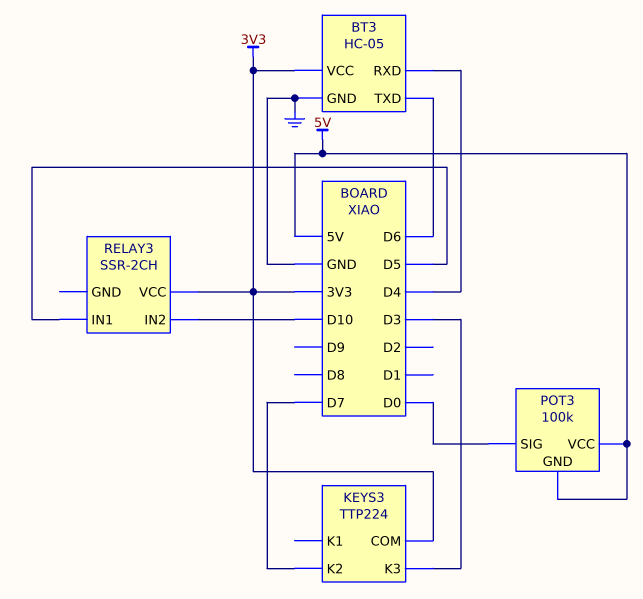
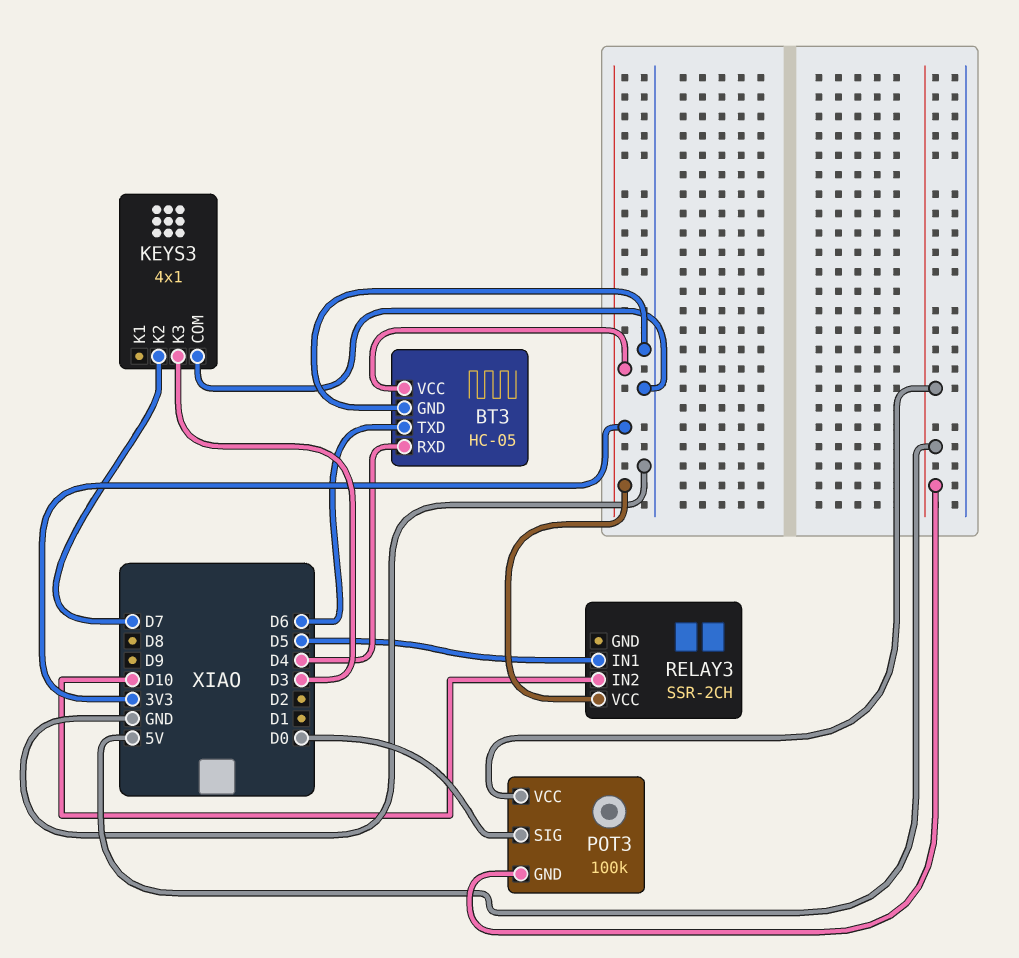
KEYS3: TTP224 -> 4x1
KEYS3 pin COM: 3V3 -> GND

